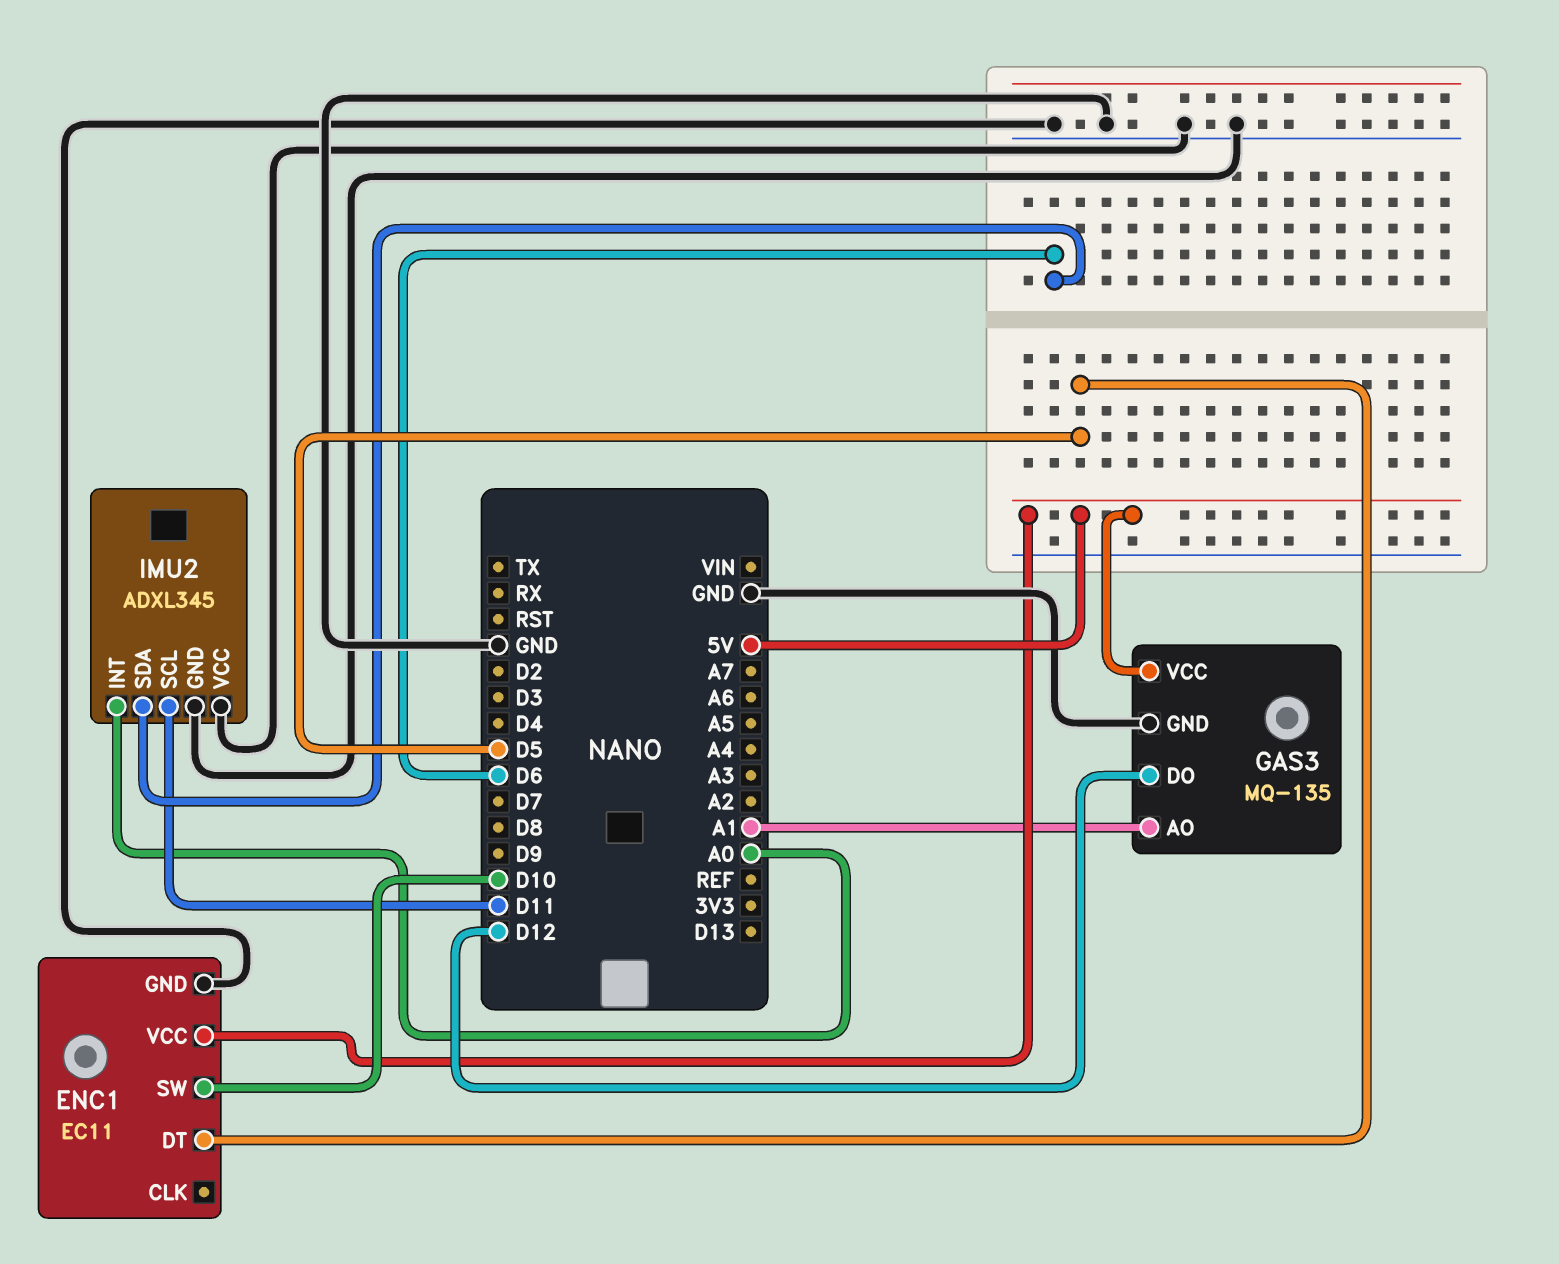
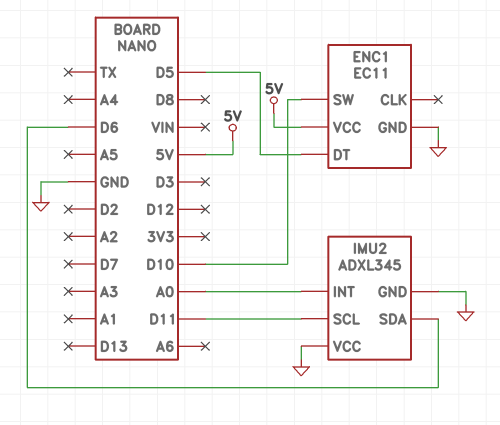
GAS3: MQ-135 -> none
GAS3 pin AO: A1 -> none
GAS3 pin DO: D12 -> none
GAS3 pin GND: GND -> none
GAS3 pin VCC: 5V -> none

